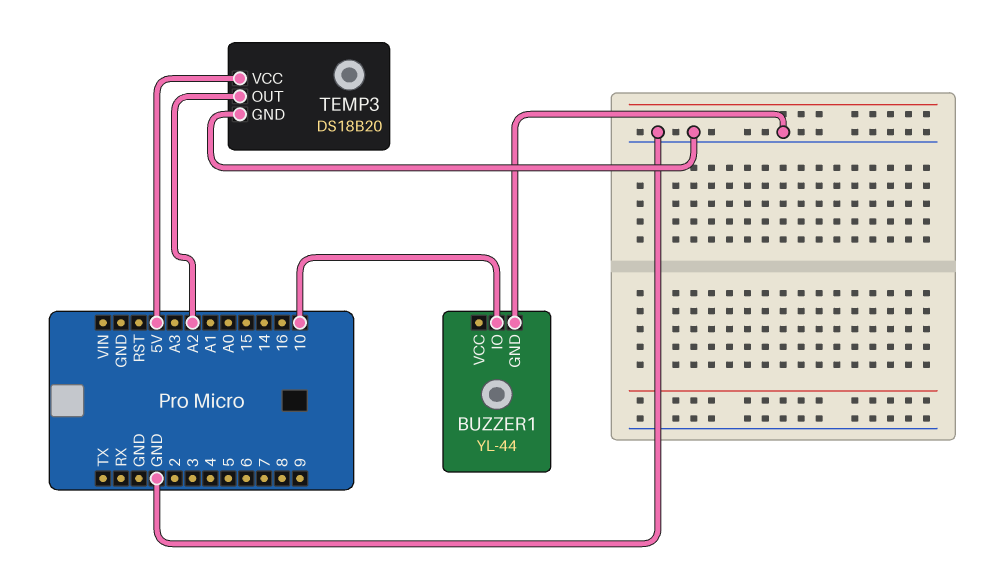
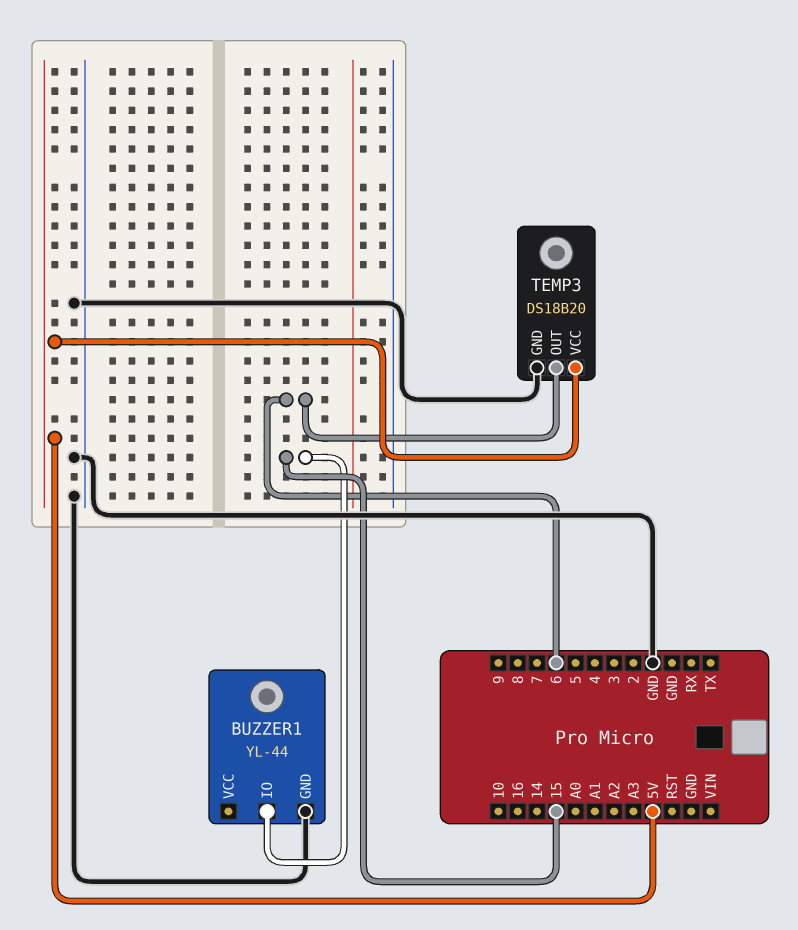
BUZZER1 pin IO: 10 -> 15
TEMP3 pin OUT: A2 -> 6

